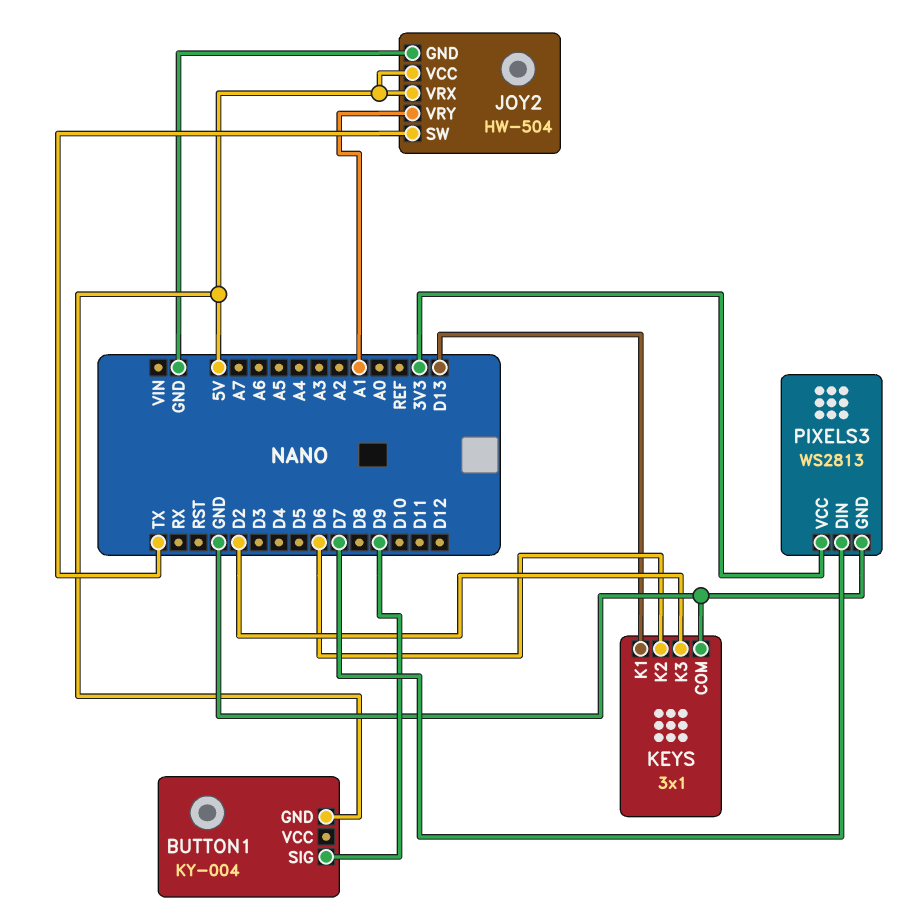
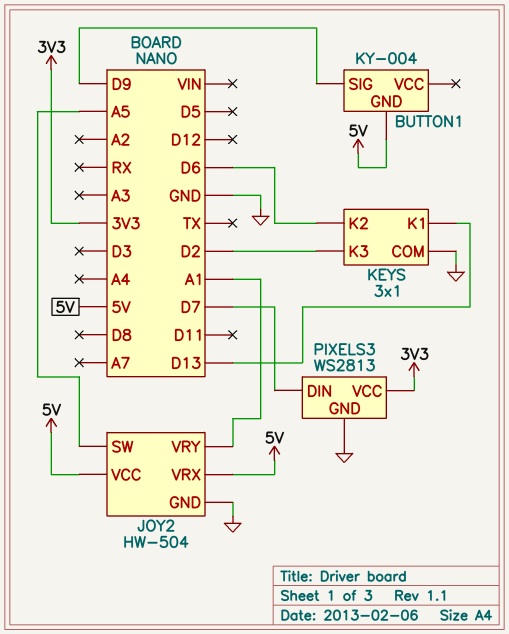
JOY2 pin SW: TX -> A5

